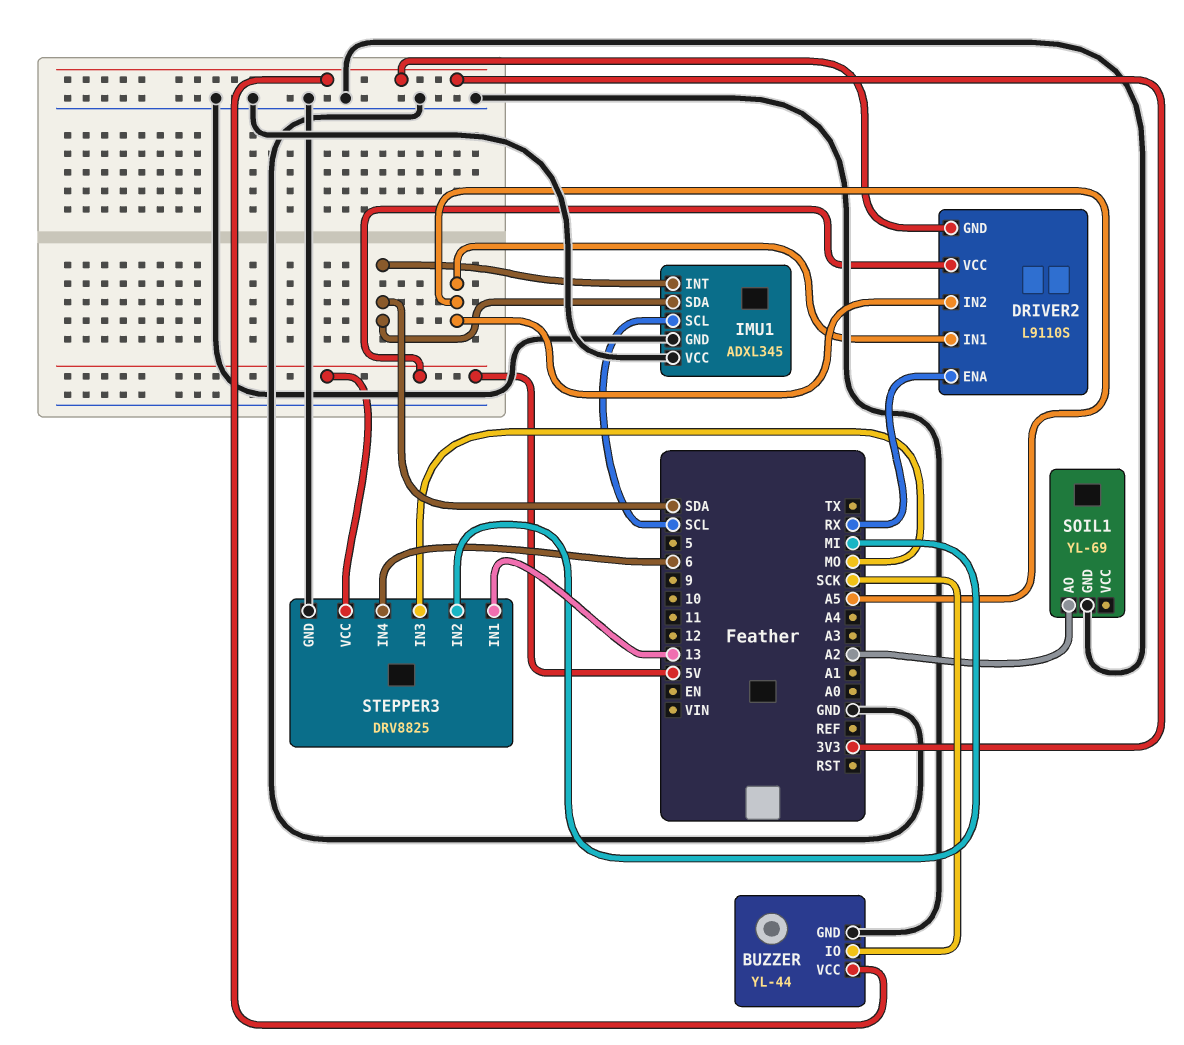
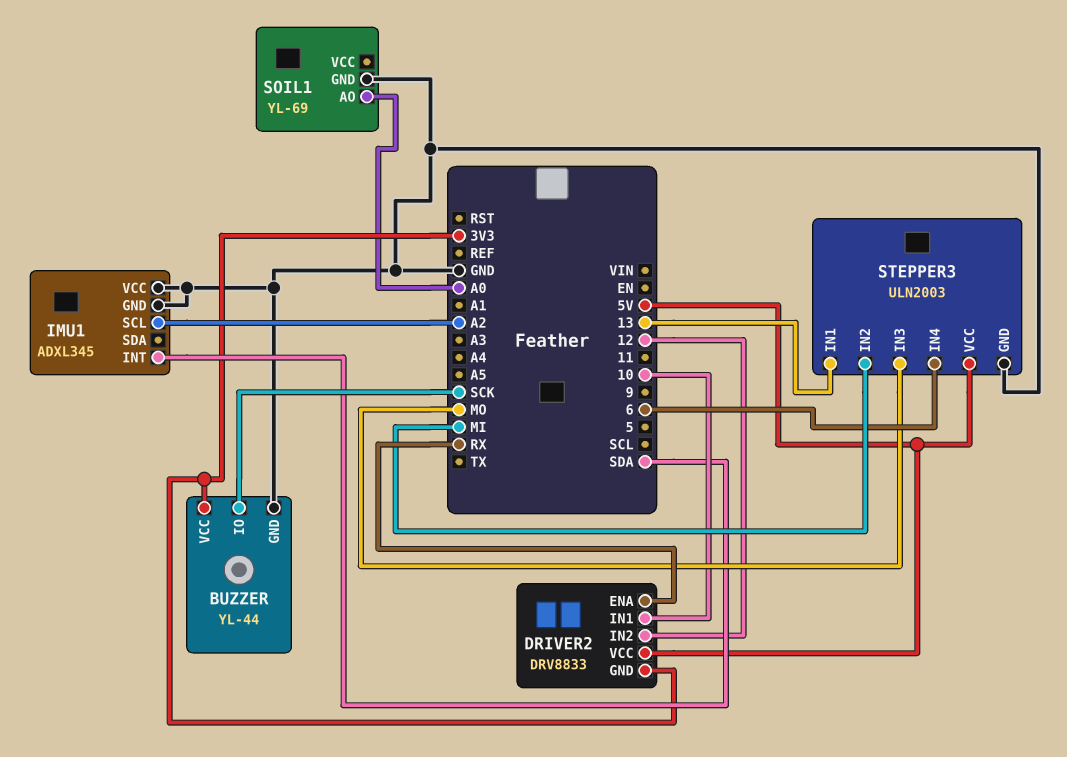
DRIVER2: L9110S -> DRV8833
DRIVER2 pin IN1: A5 -> 10
DRIVER2 pin IN2: A5 -> 12
IMU1 pin SCL: SCL -> A2
IMU1 pin SDA: SDA -> none
SOIL1 pin AO: A2 -> A0
STEPPER3: DRV8825 -> ULN2003

